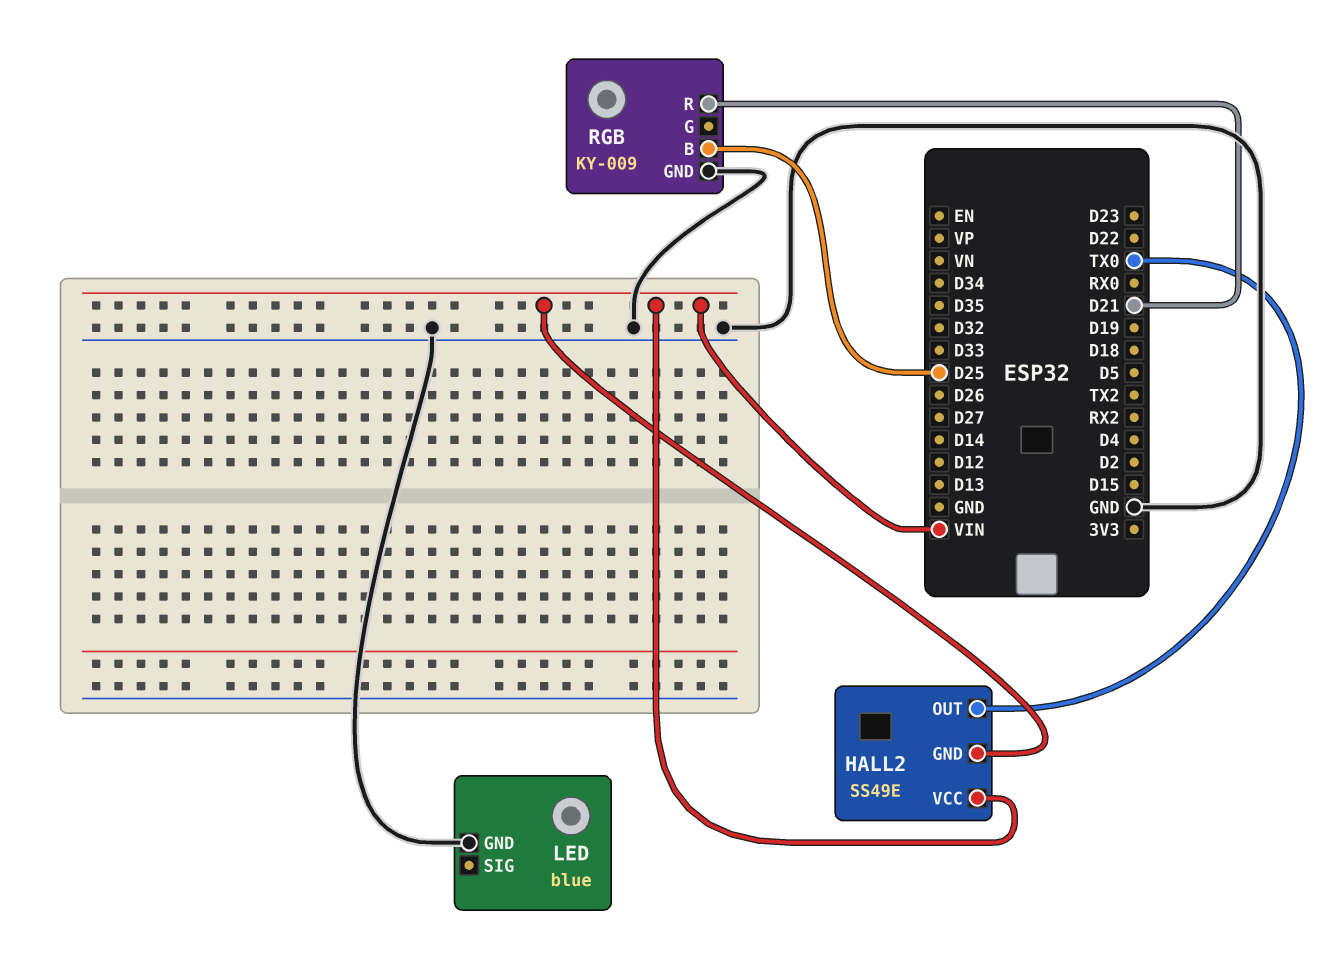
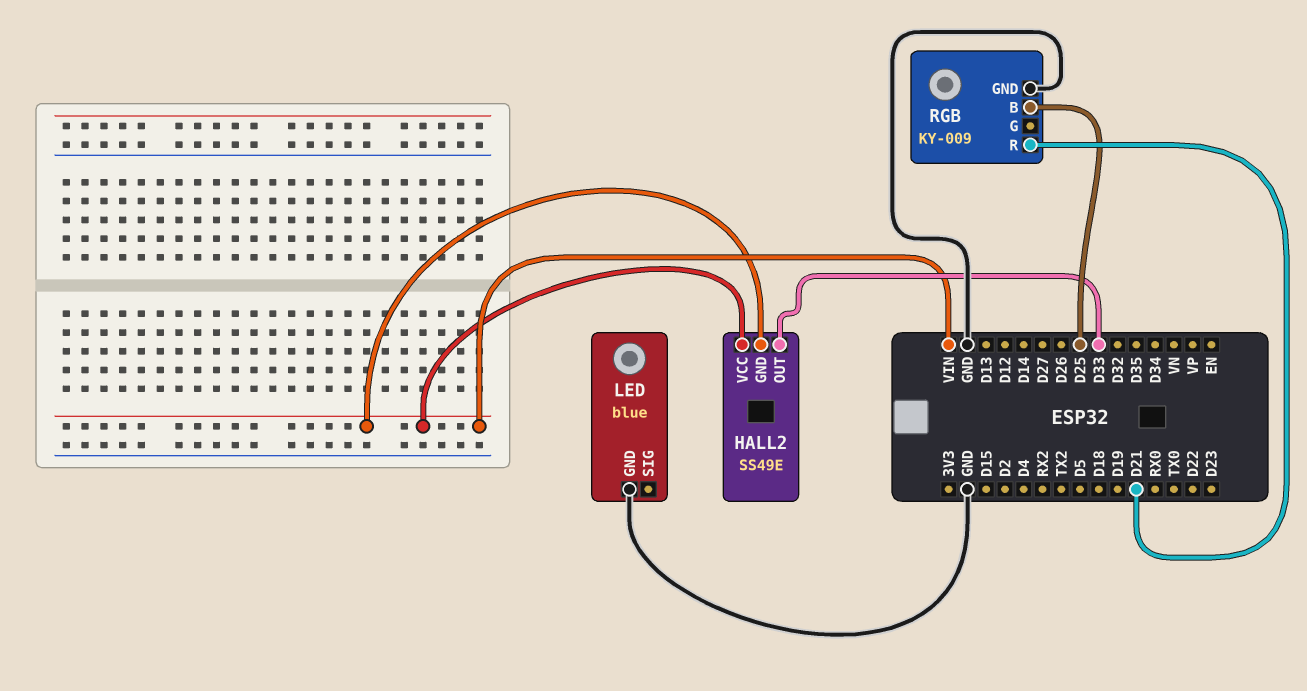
HALL2 pin OUT: TX0 -> D33

